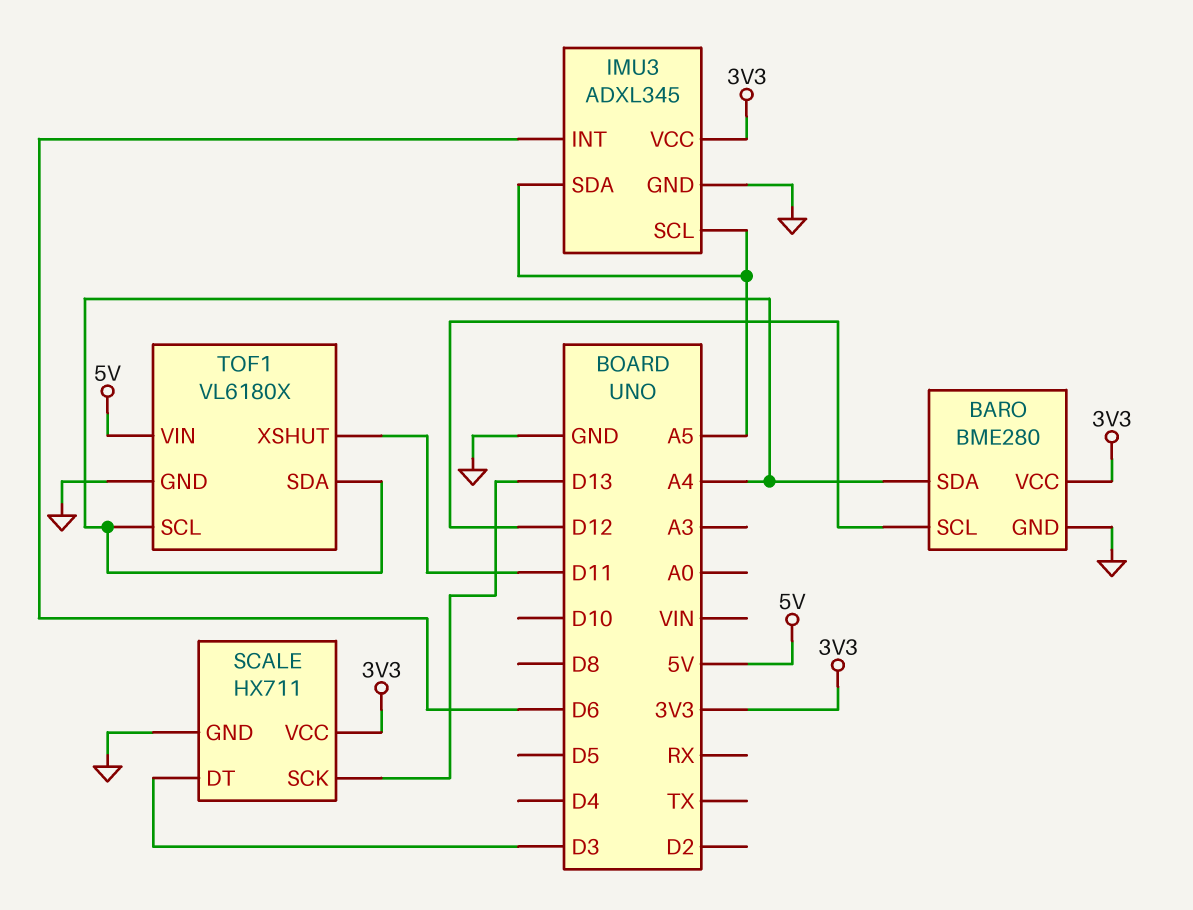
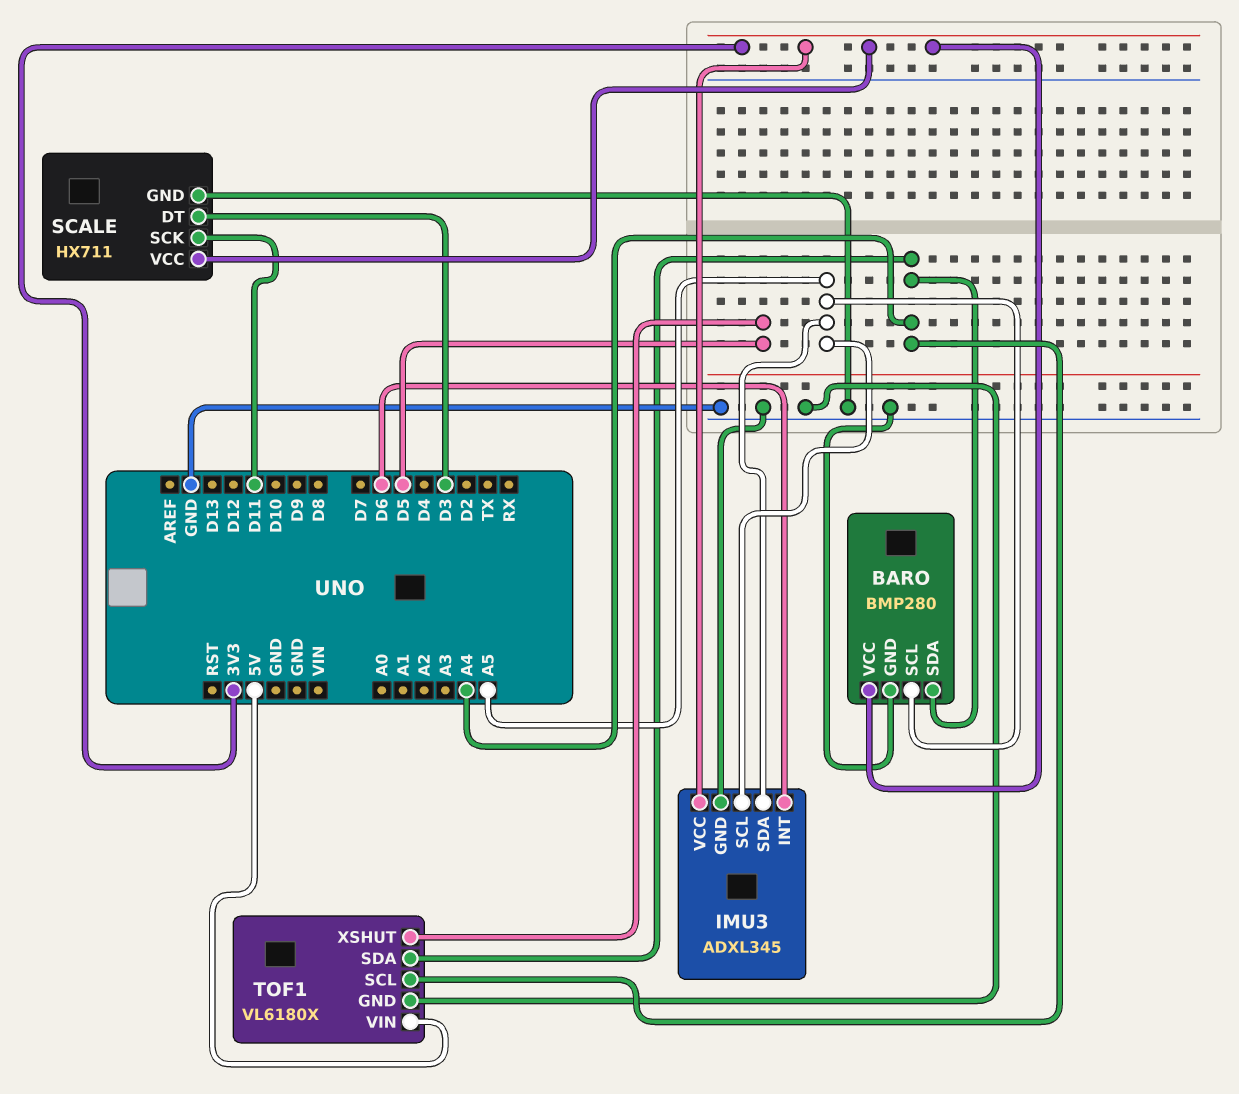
BARO: BME280 -> BMP280
BARO pin SCL: D12 -> A5
SCALE pin SCK: D13 -> D11
TOF1 pin XSHUT: D11 -> D5

